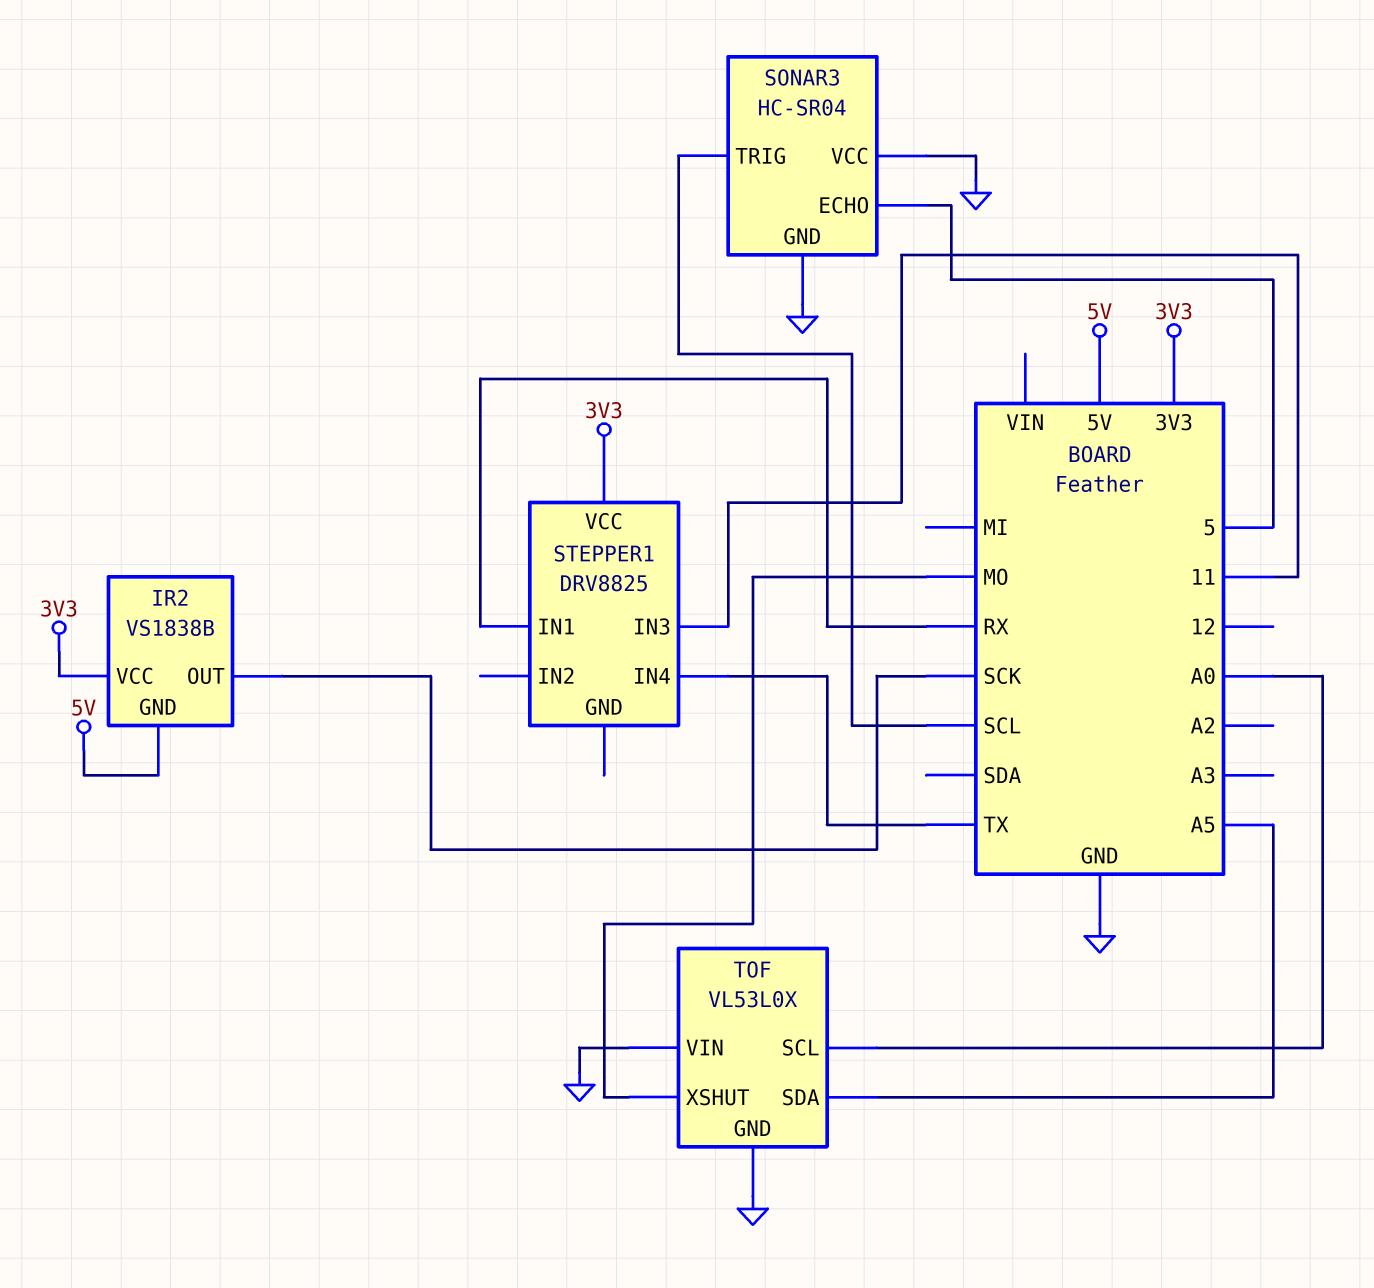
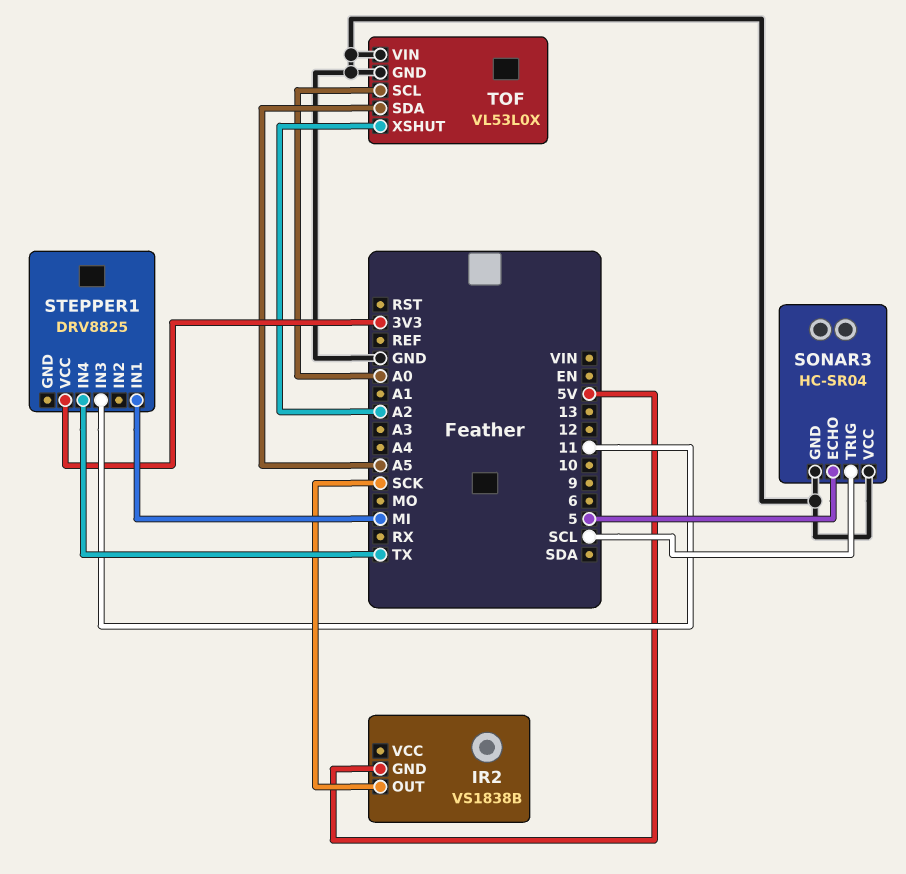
IR2 pin VCC: 3V3 -> none
STEPPER1 pin IN1: RX -> MI
TOF pin XSHUT: MO -> A2

